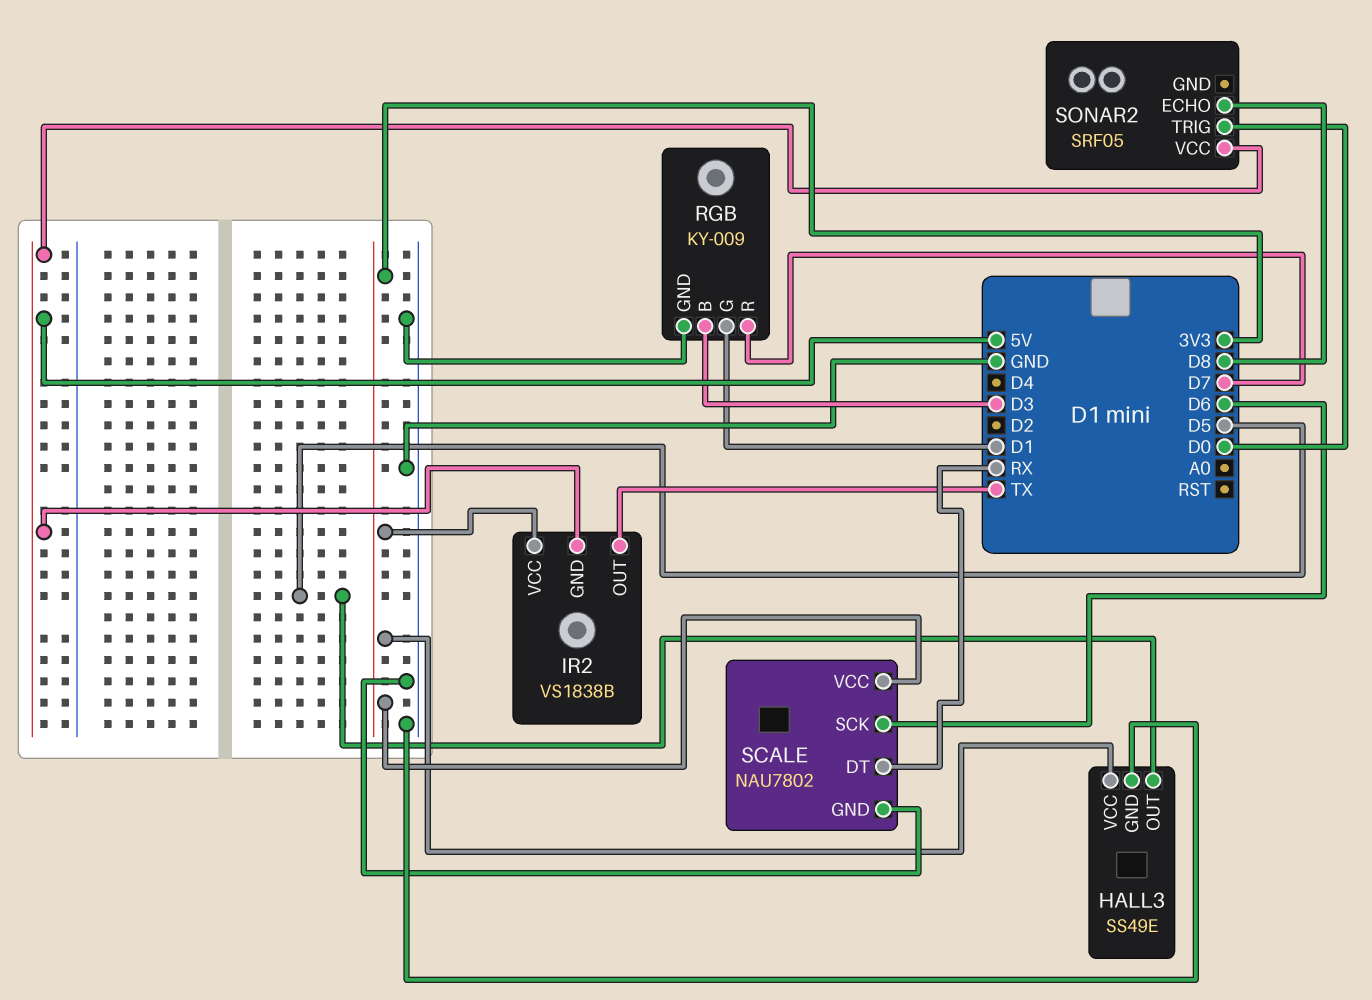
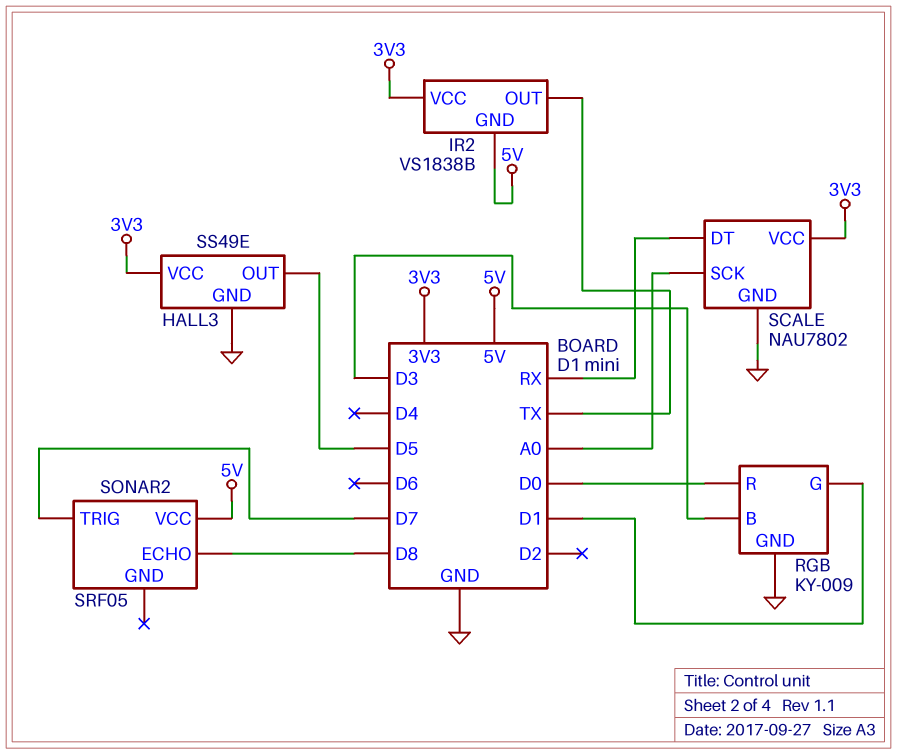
RGB pin R: D7 -> D0
SCALE pin SCK: D6 -> A0
SONAR2 pin TRIG: D0 -> D7

